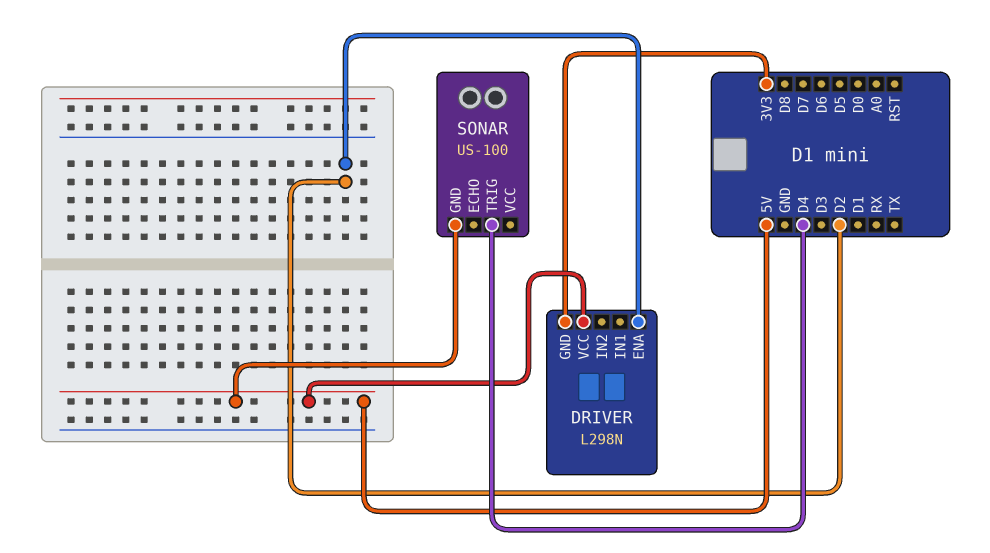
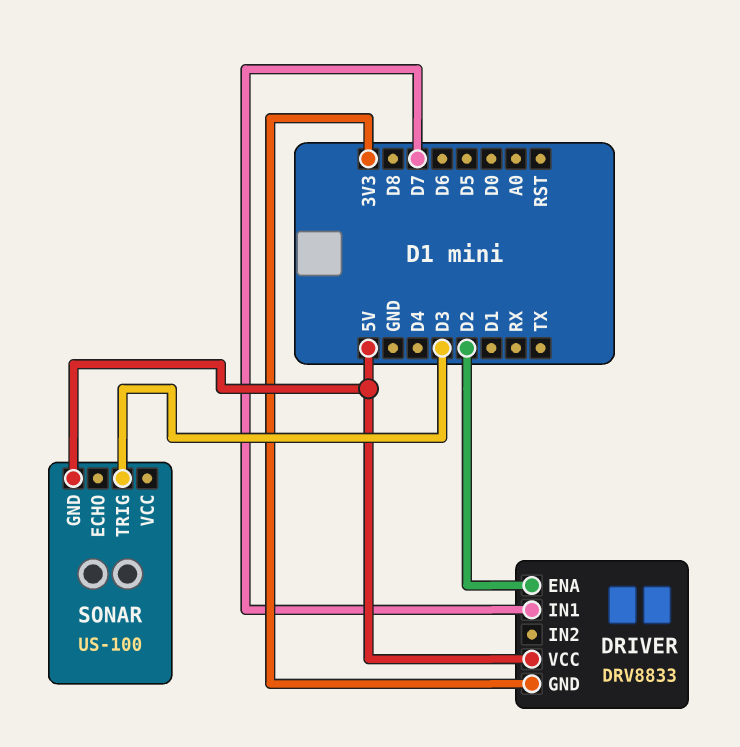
DRIVER: L298N -> DRV8833
DRIVER pin IN1: none -> D7
SONAR pin TRIG: D4 -> D3

